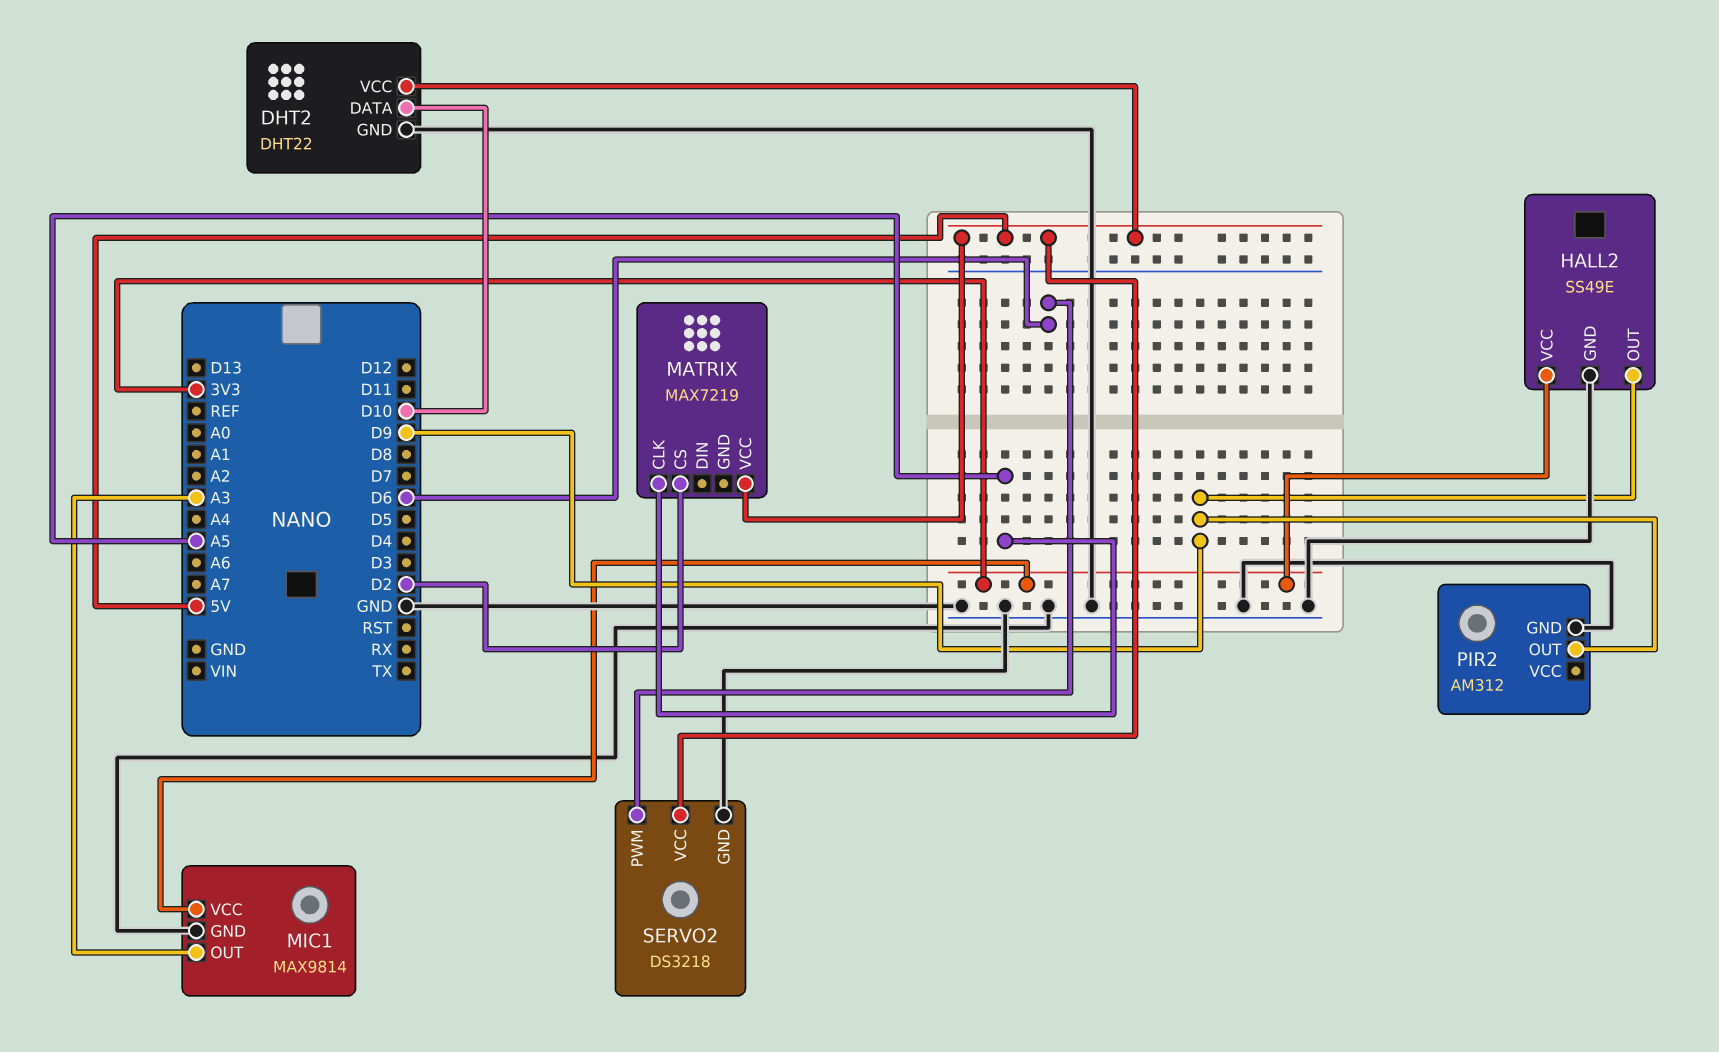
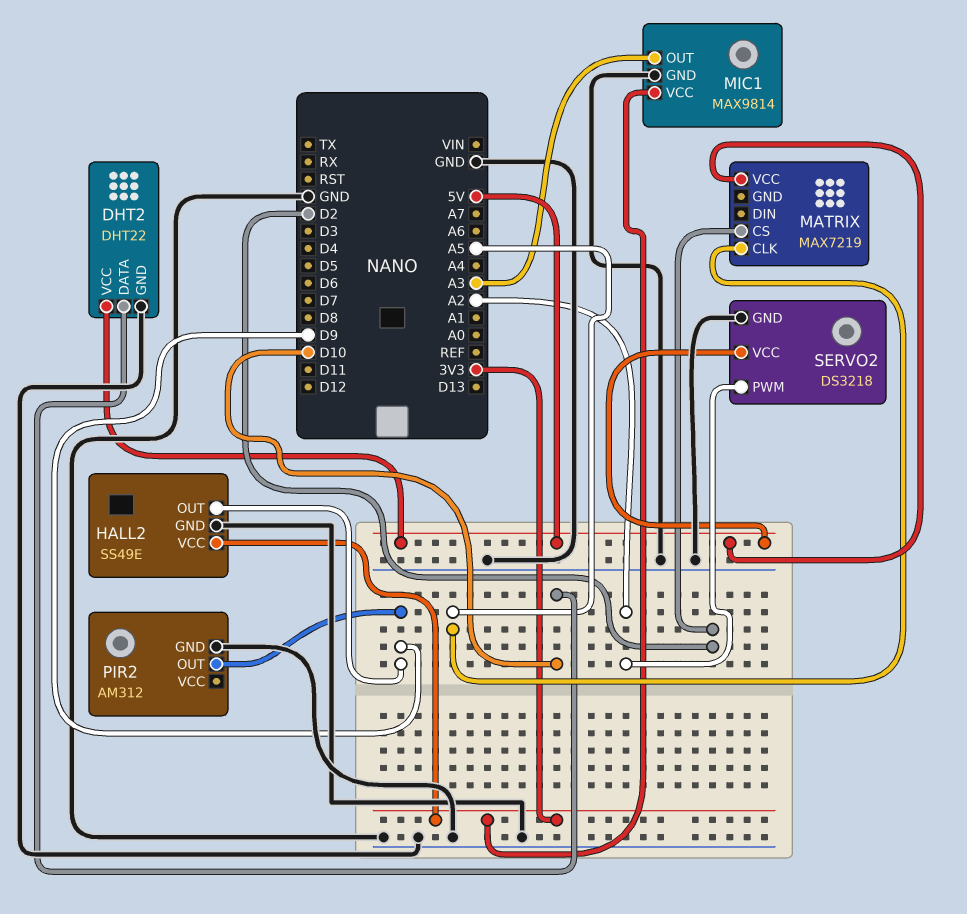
SERVO2 pin PWM: D6 -> A2

